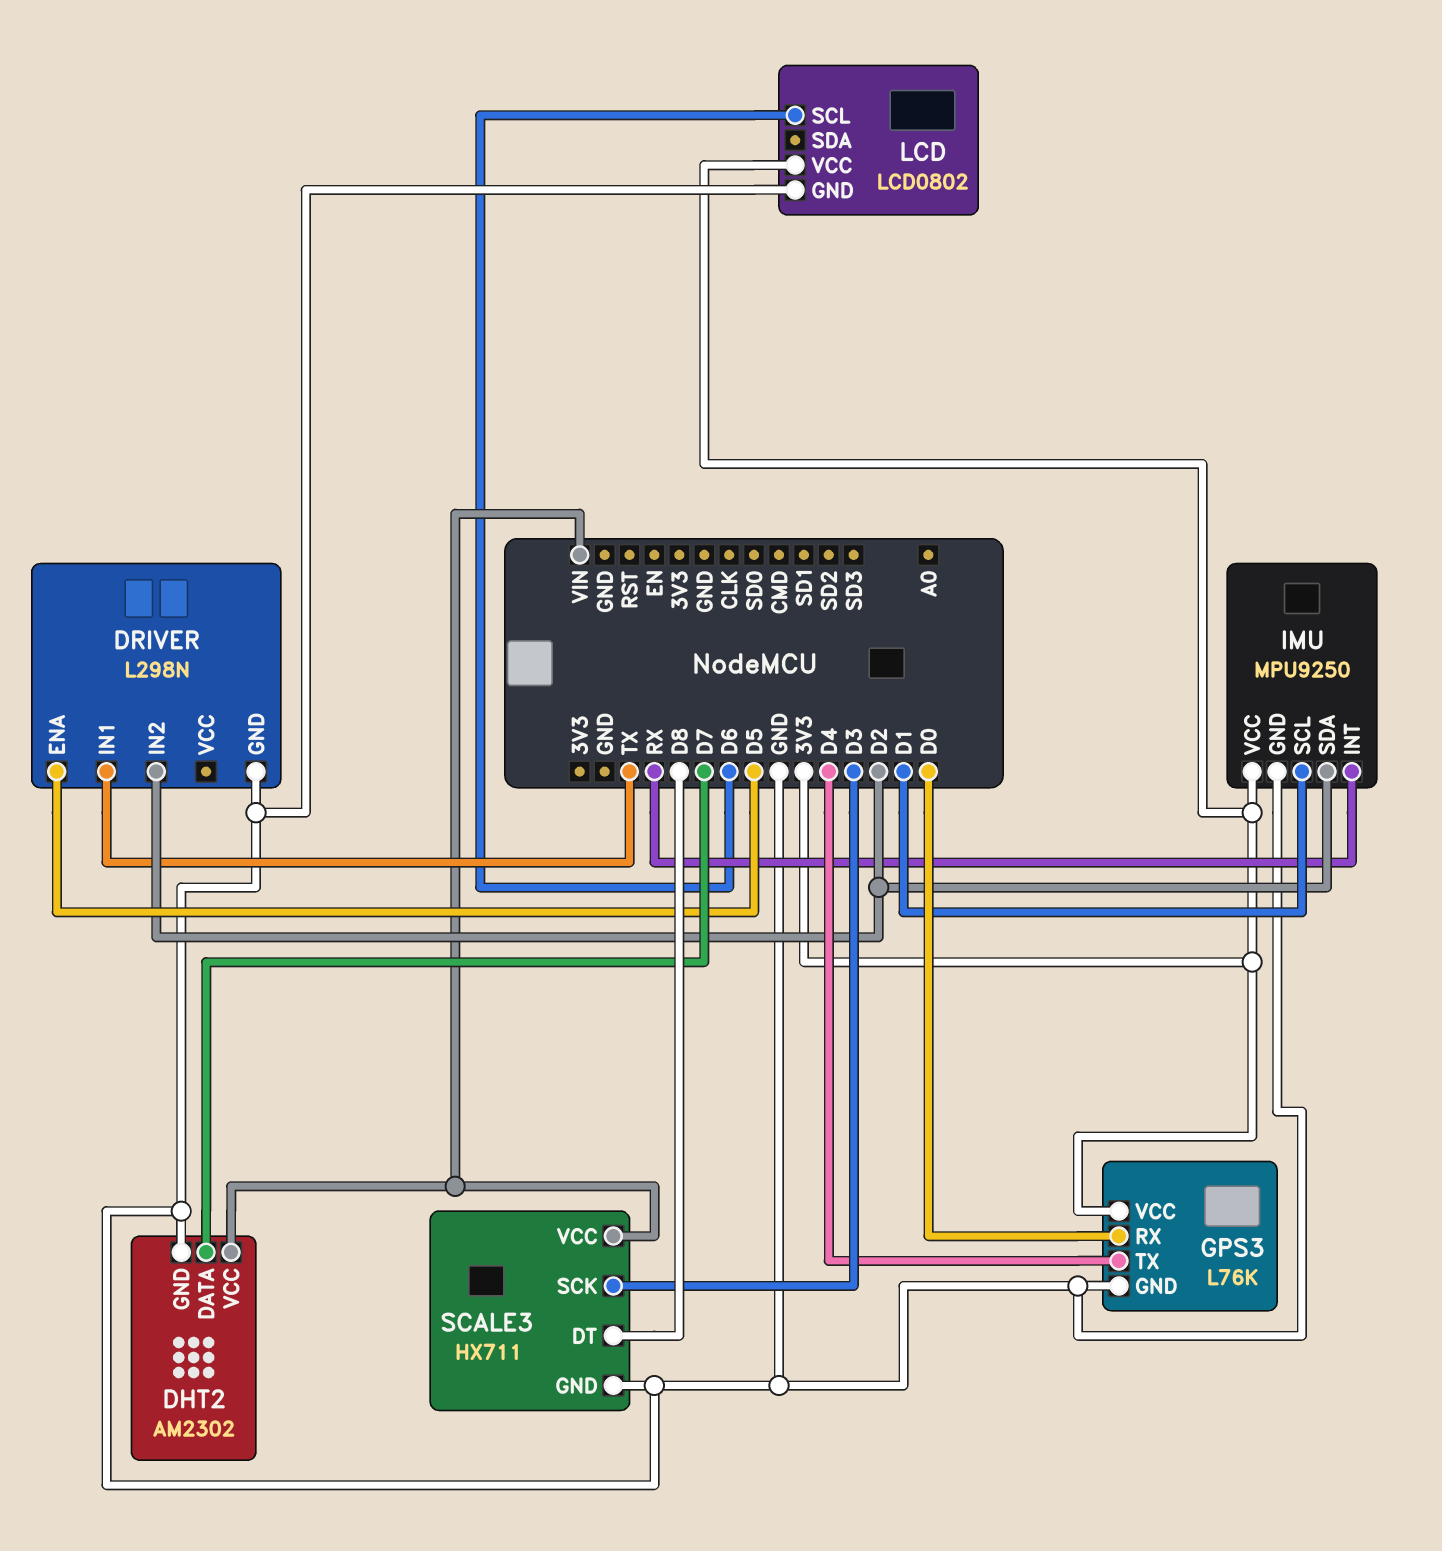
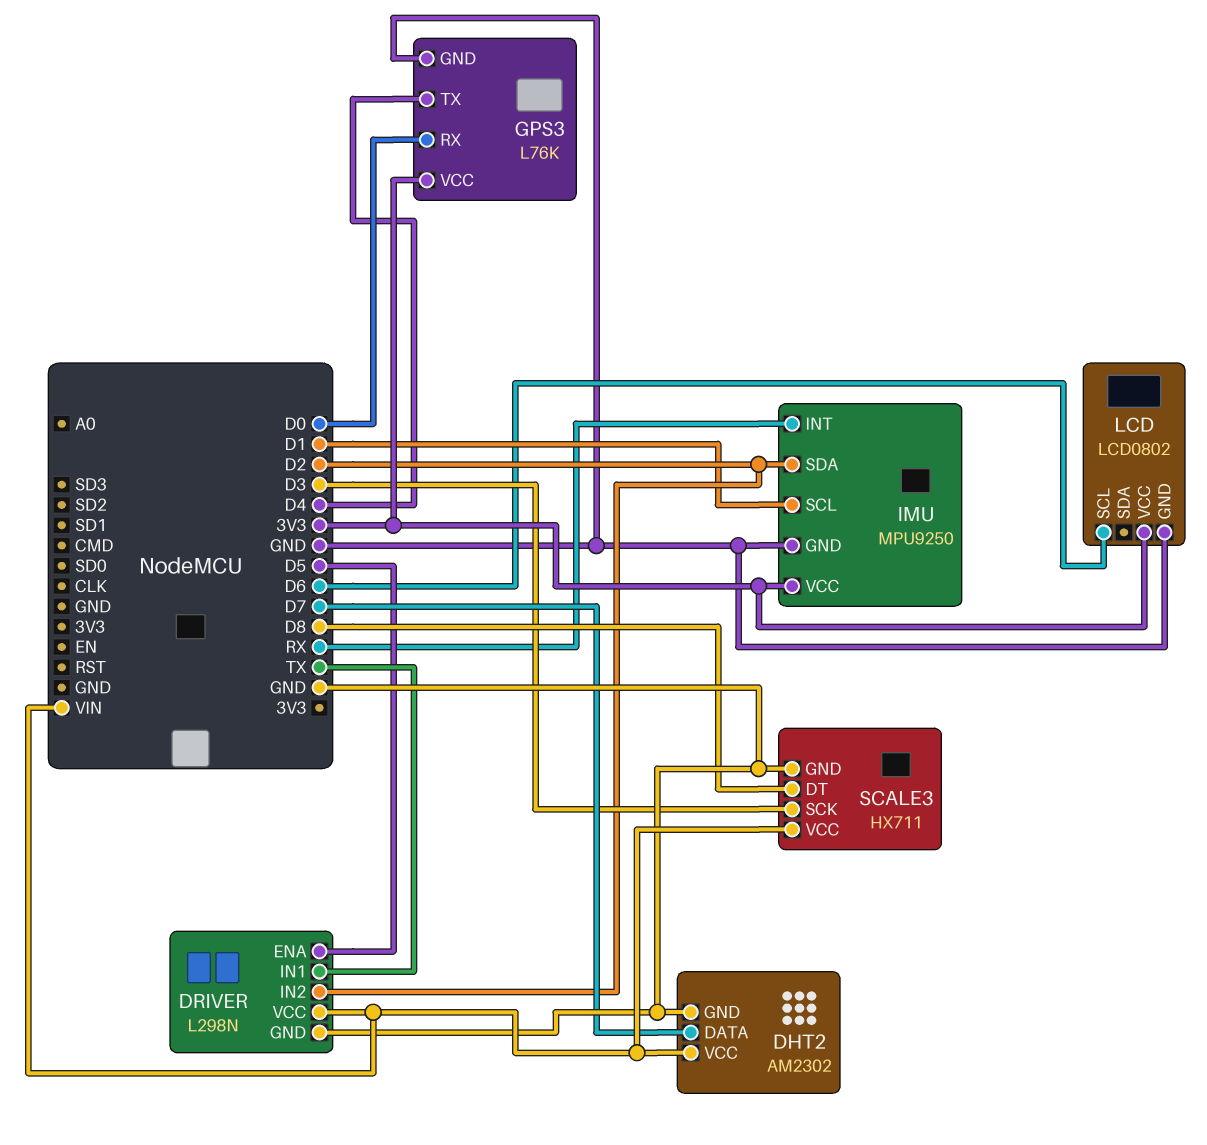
DRIVER pin VCC: none -> VIN

